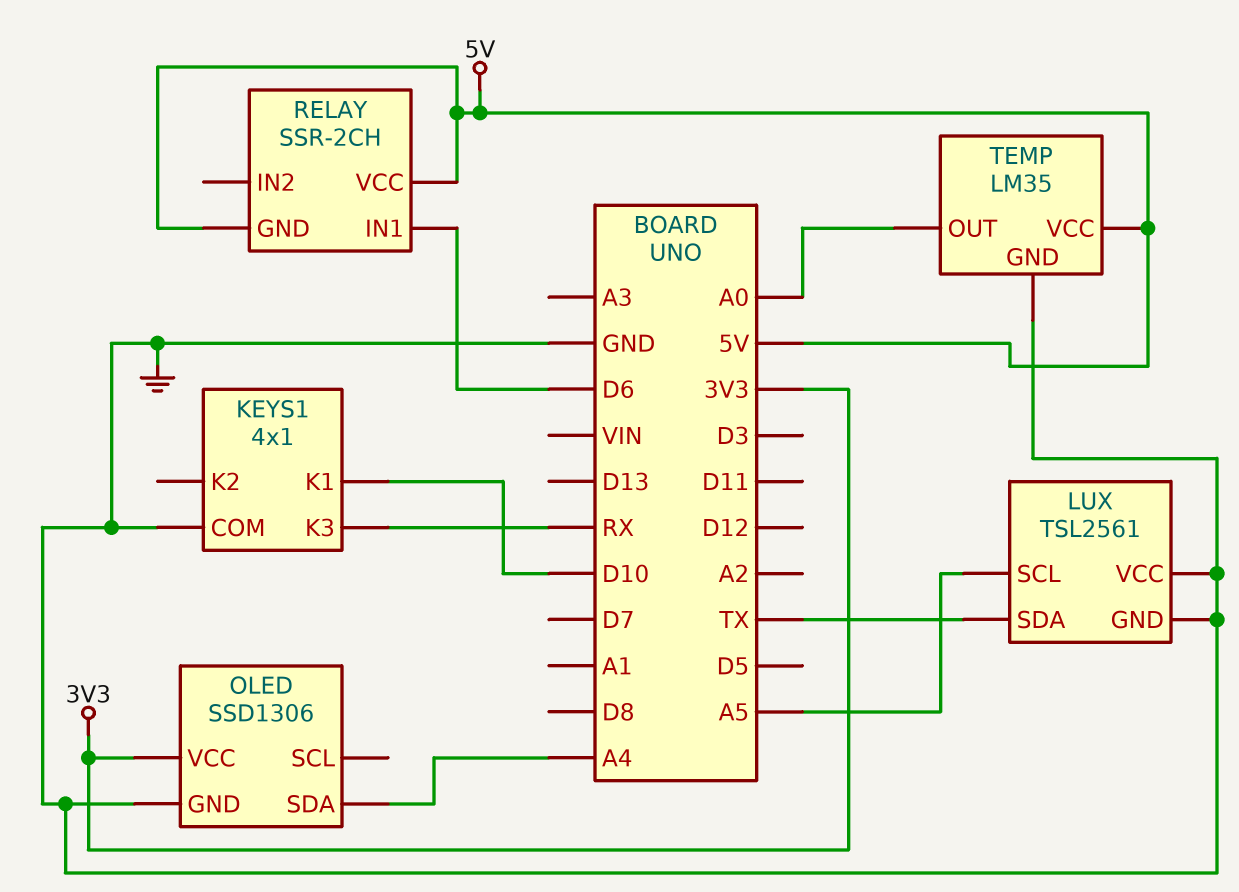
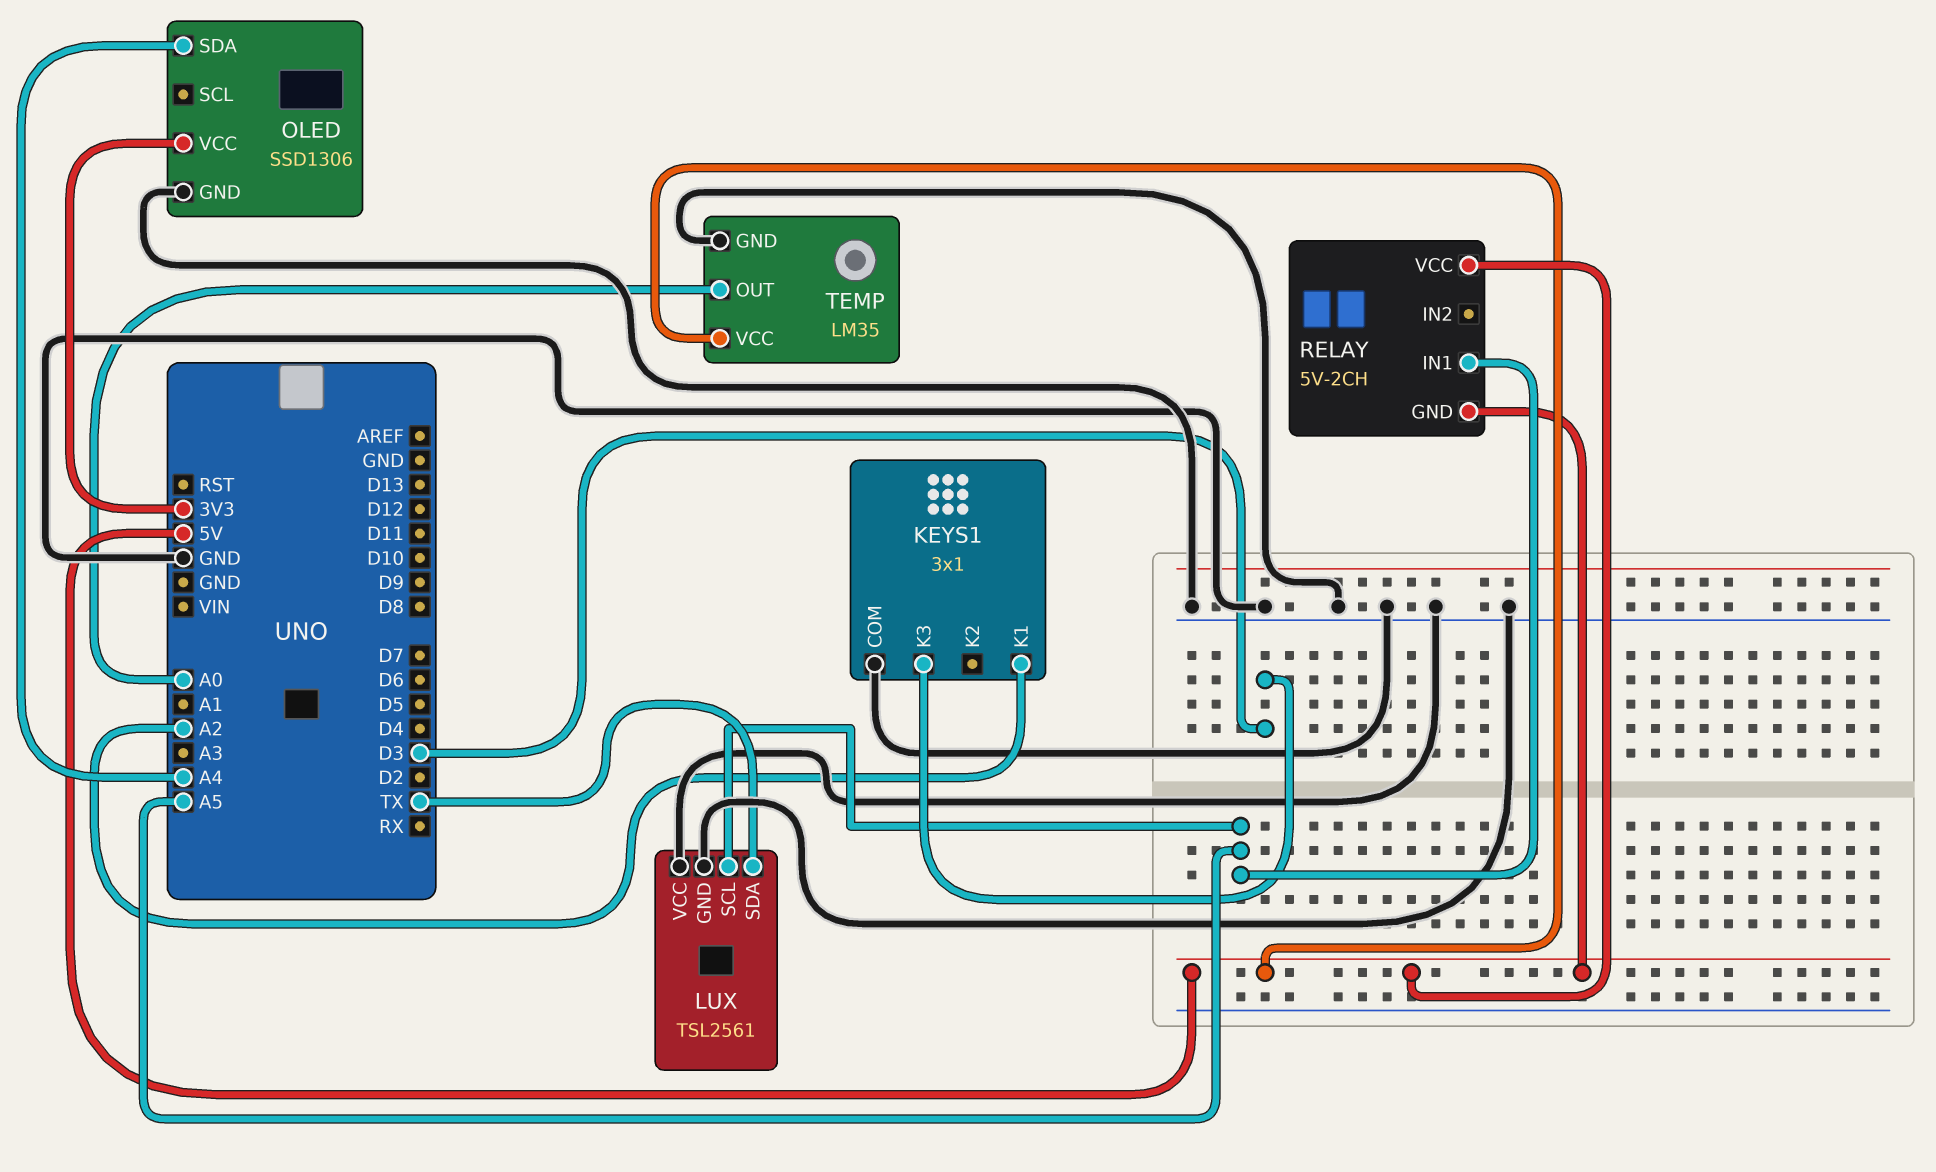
KEYS1: 4x1 -> 3x1
KEYS1 pin K1: D10 -> A2
KEYS1 pin K3: RX -> D3
RELAY: SSR-2CH -> 5V-2CH
RELAY pin IN1: D6 -> A5

